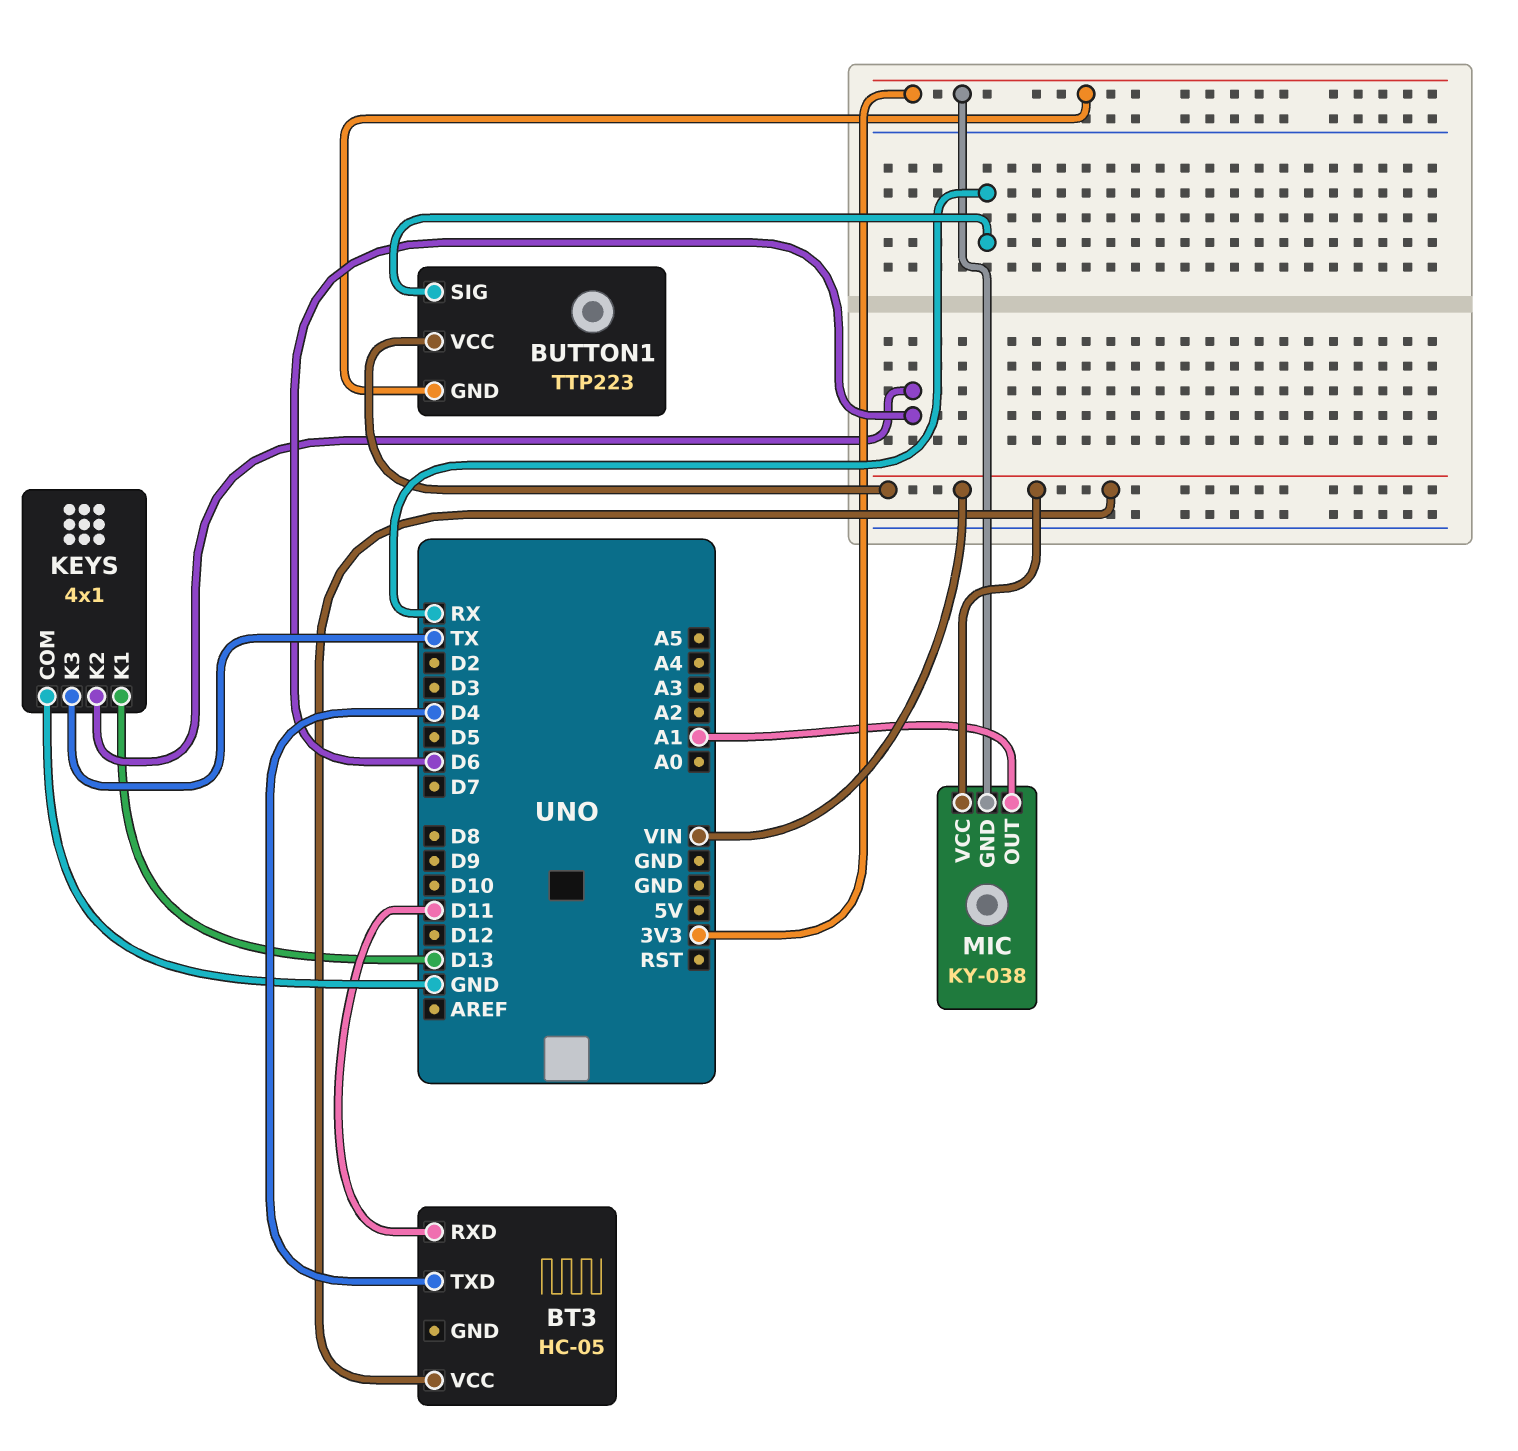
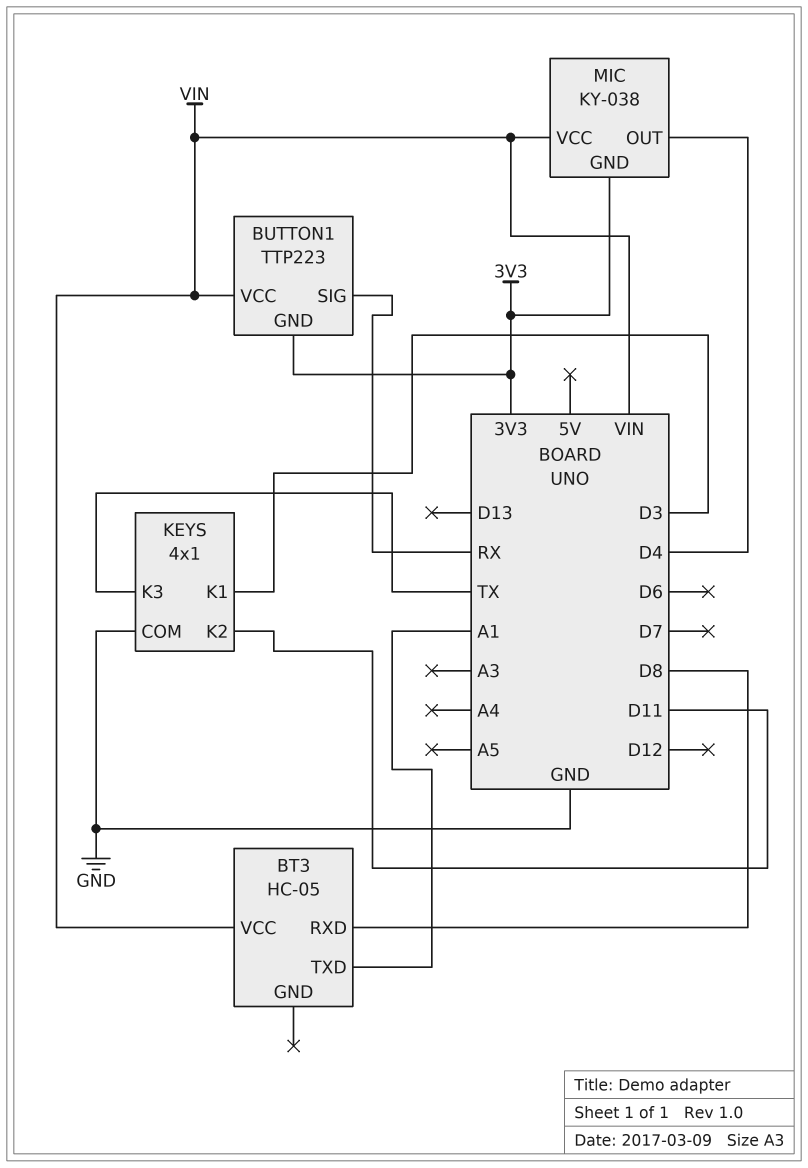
BT3 pin RXD: D11 -> D8
BT3 pin TXD: D4 -> A1
KEYS pin K1: D13 -> D3
KEYS pin K2: D6 -> D11
MIC pin OUT: A1 -> D4

